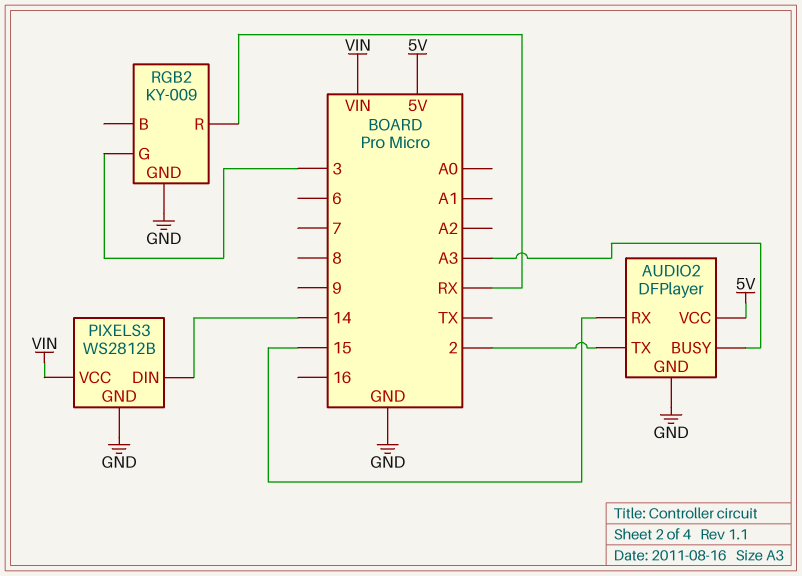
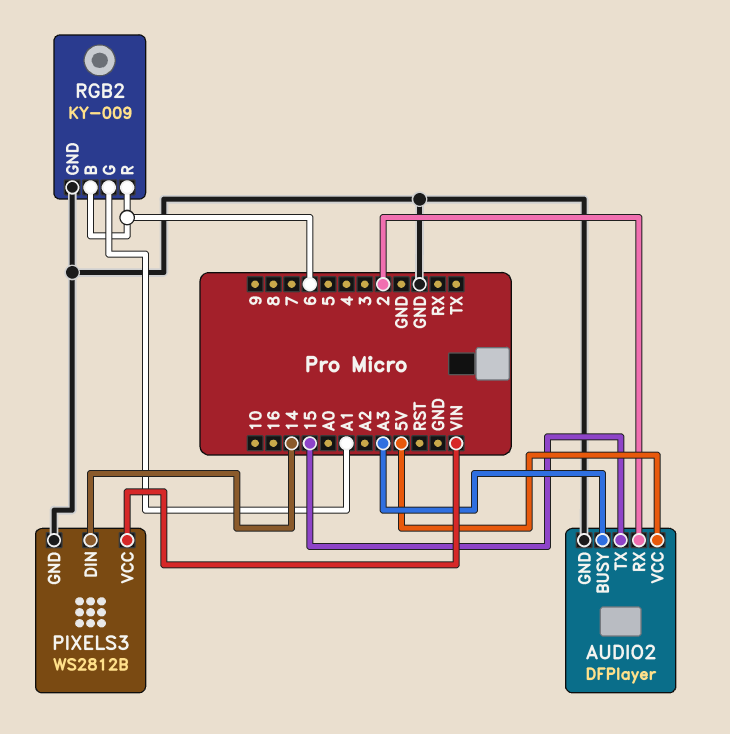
AUDIO2 pin RX: 15 -> 2
AUDIO2 pin TX: 2 -> 15
RGB2 pin B: none -> 6
RGB2 pin G: 3 -> A1
RGB2 pin R: RX -> 6

